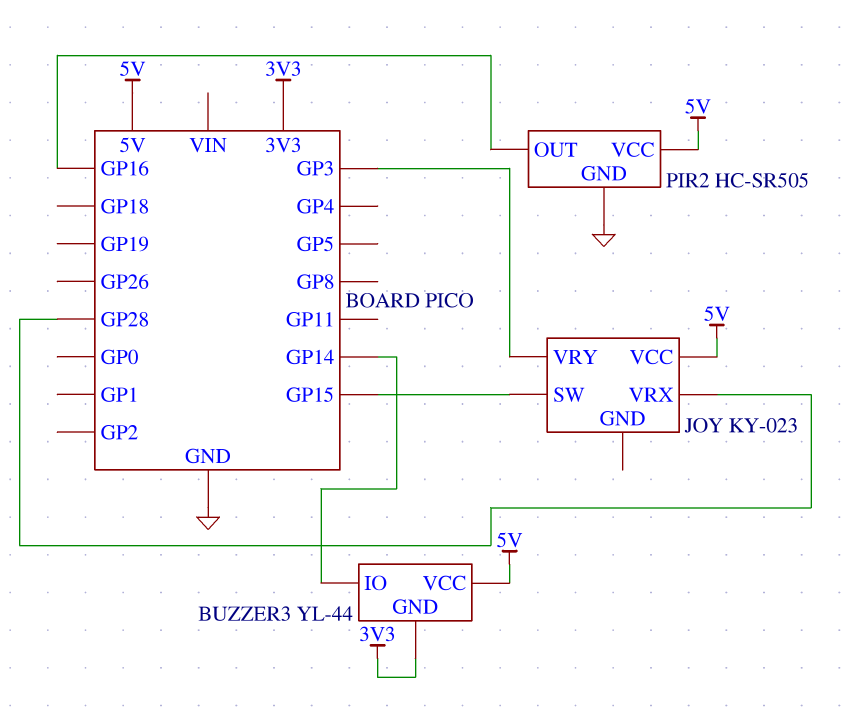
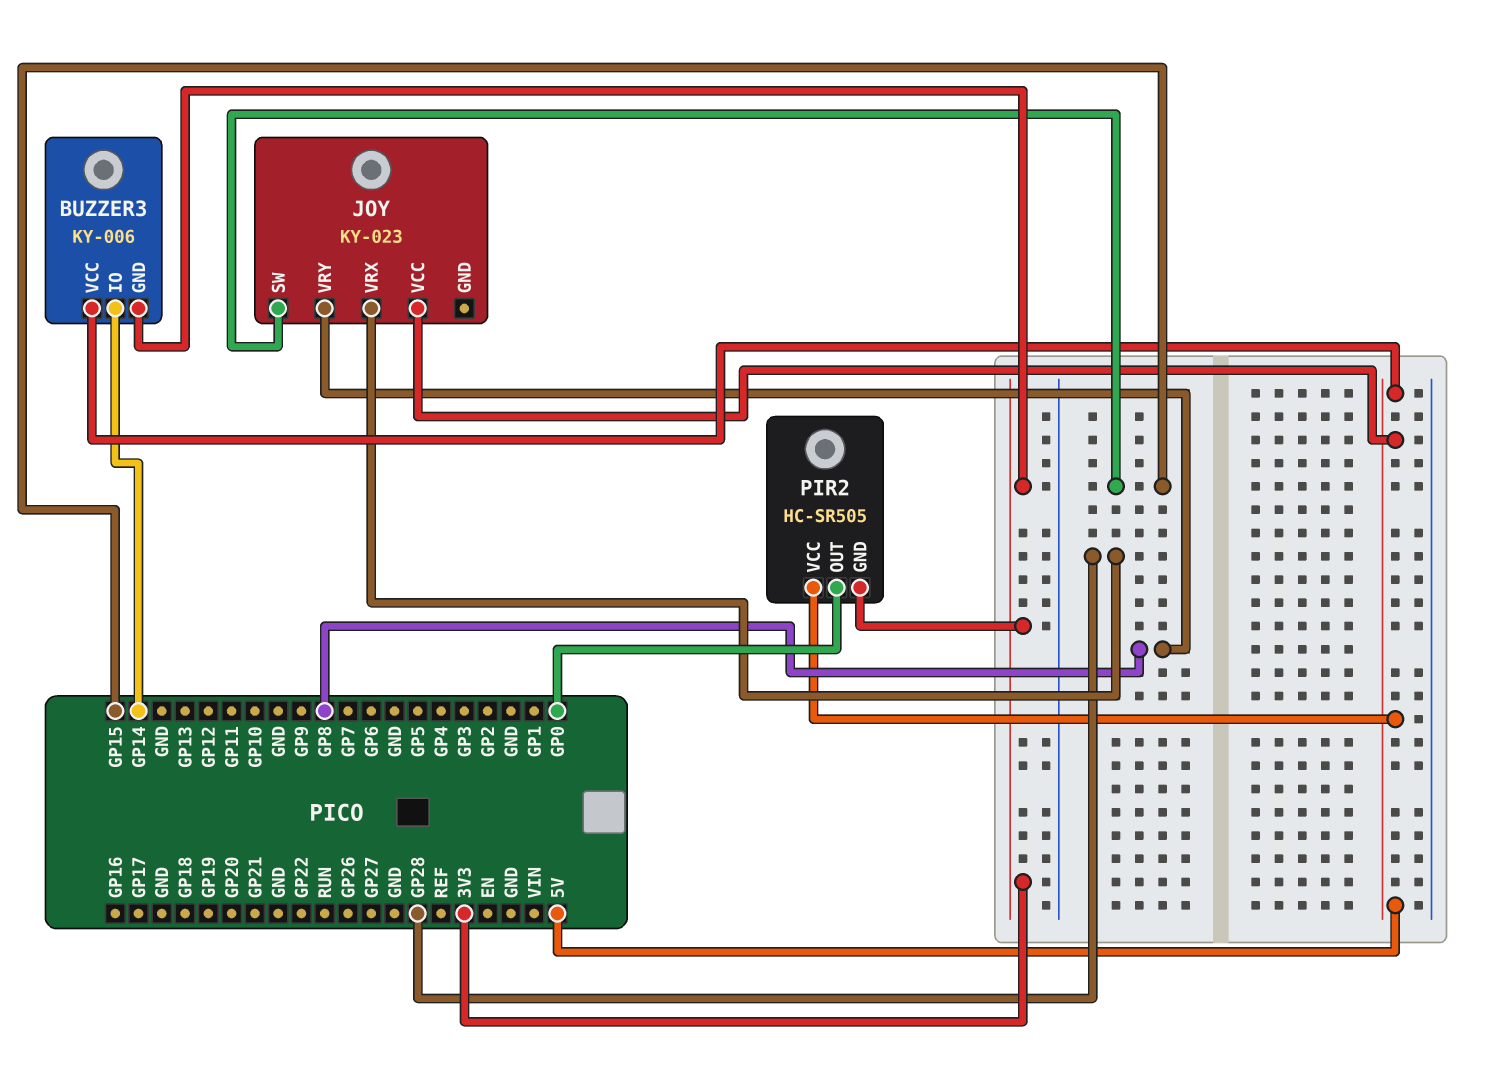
BUZZER3: YL-44 -> KY-006
JOY pin VRY: GP3 -> GP8
PIR2 pin GND: GND -> 3V3
PIR2 pin OUT: GP16 -> GP0

